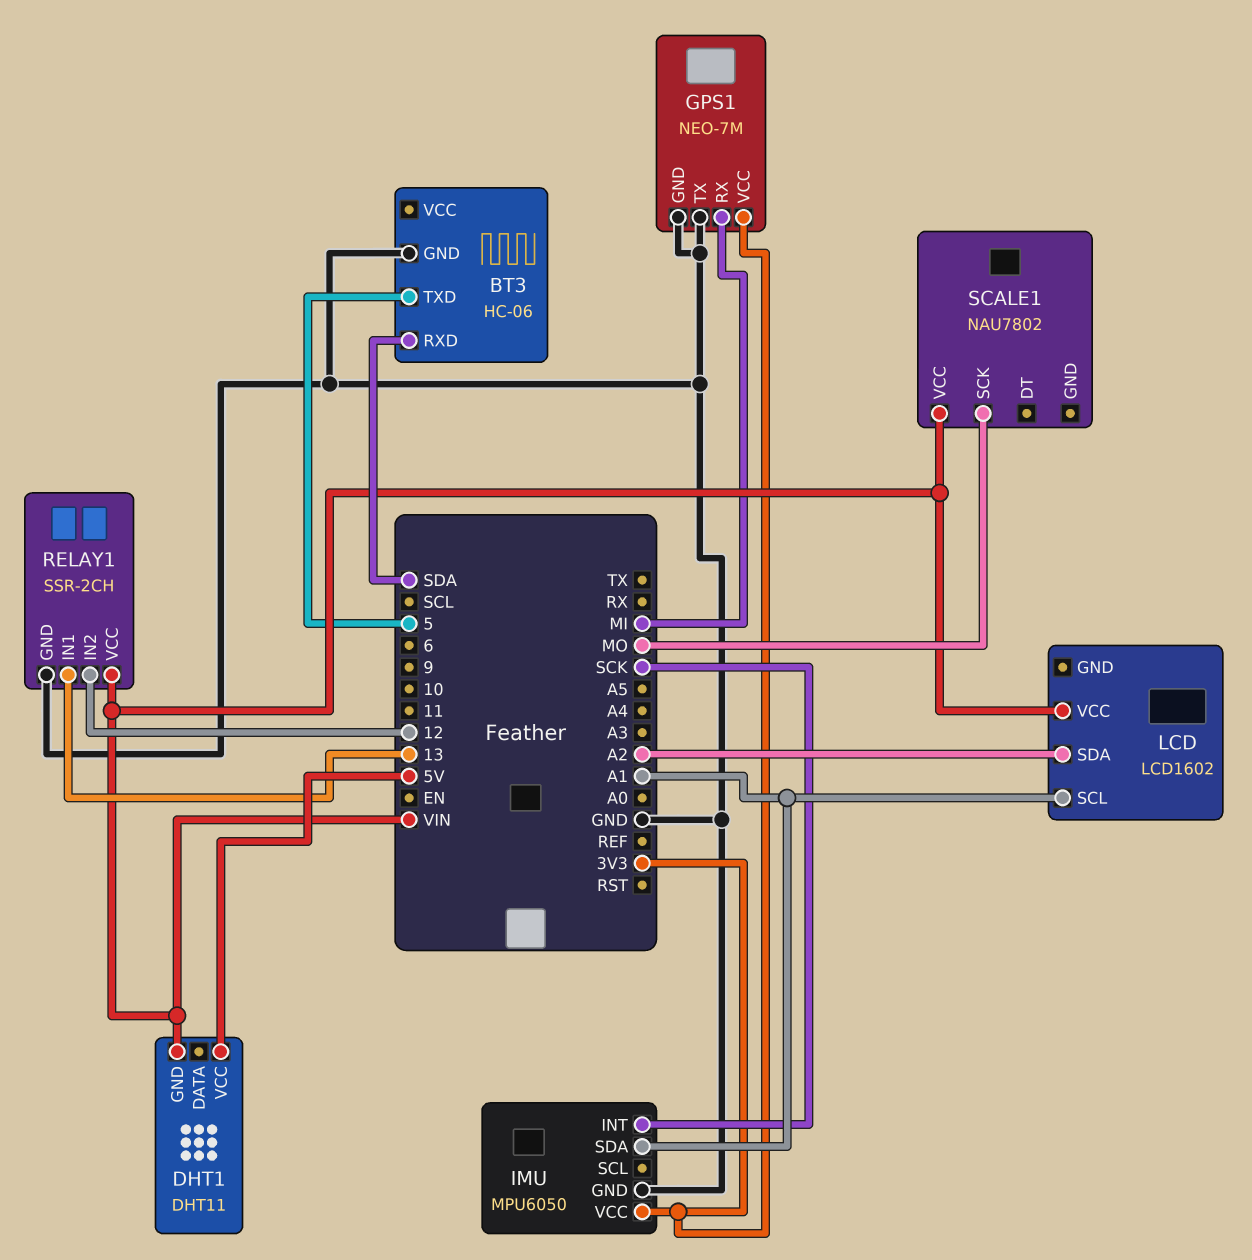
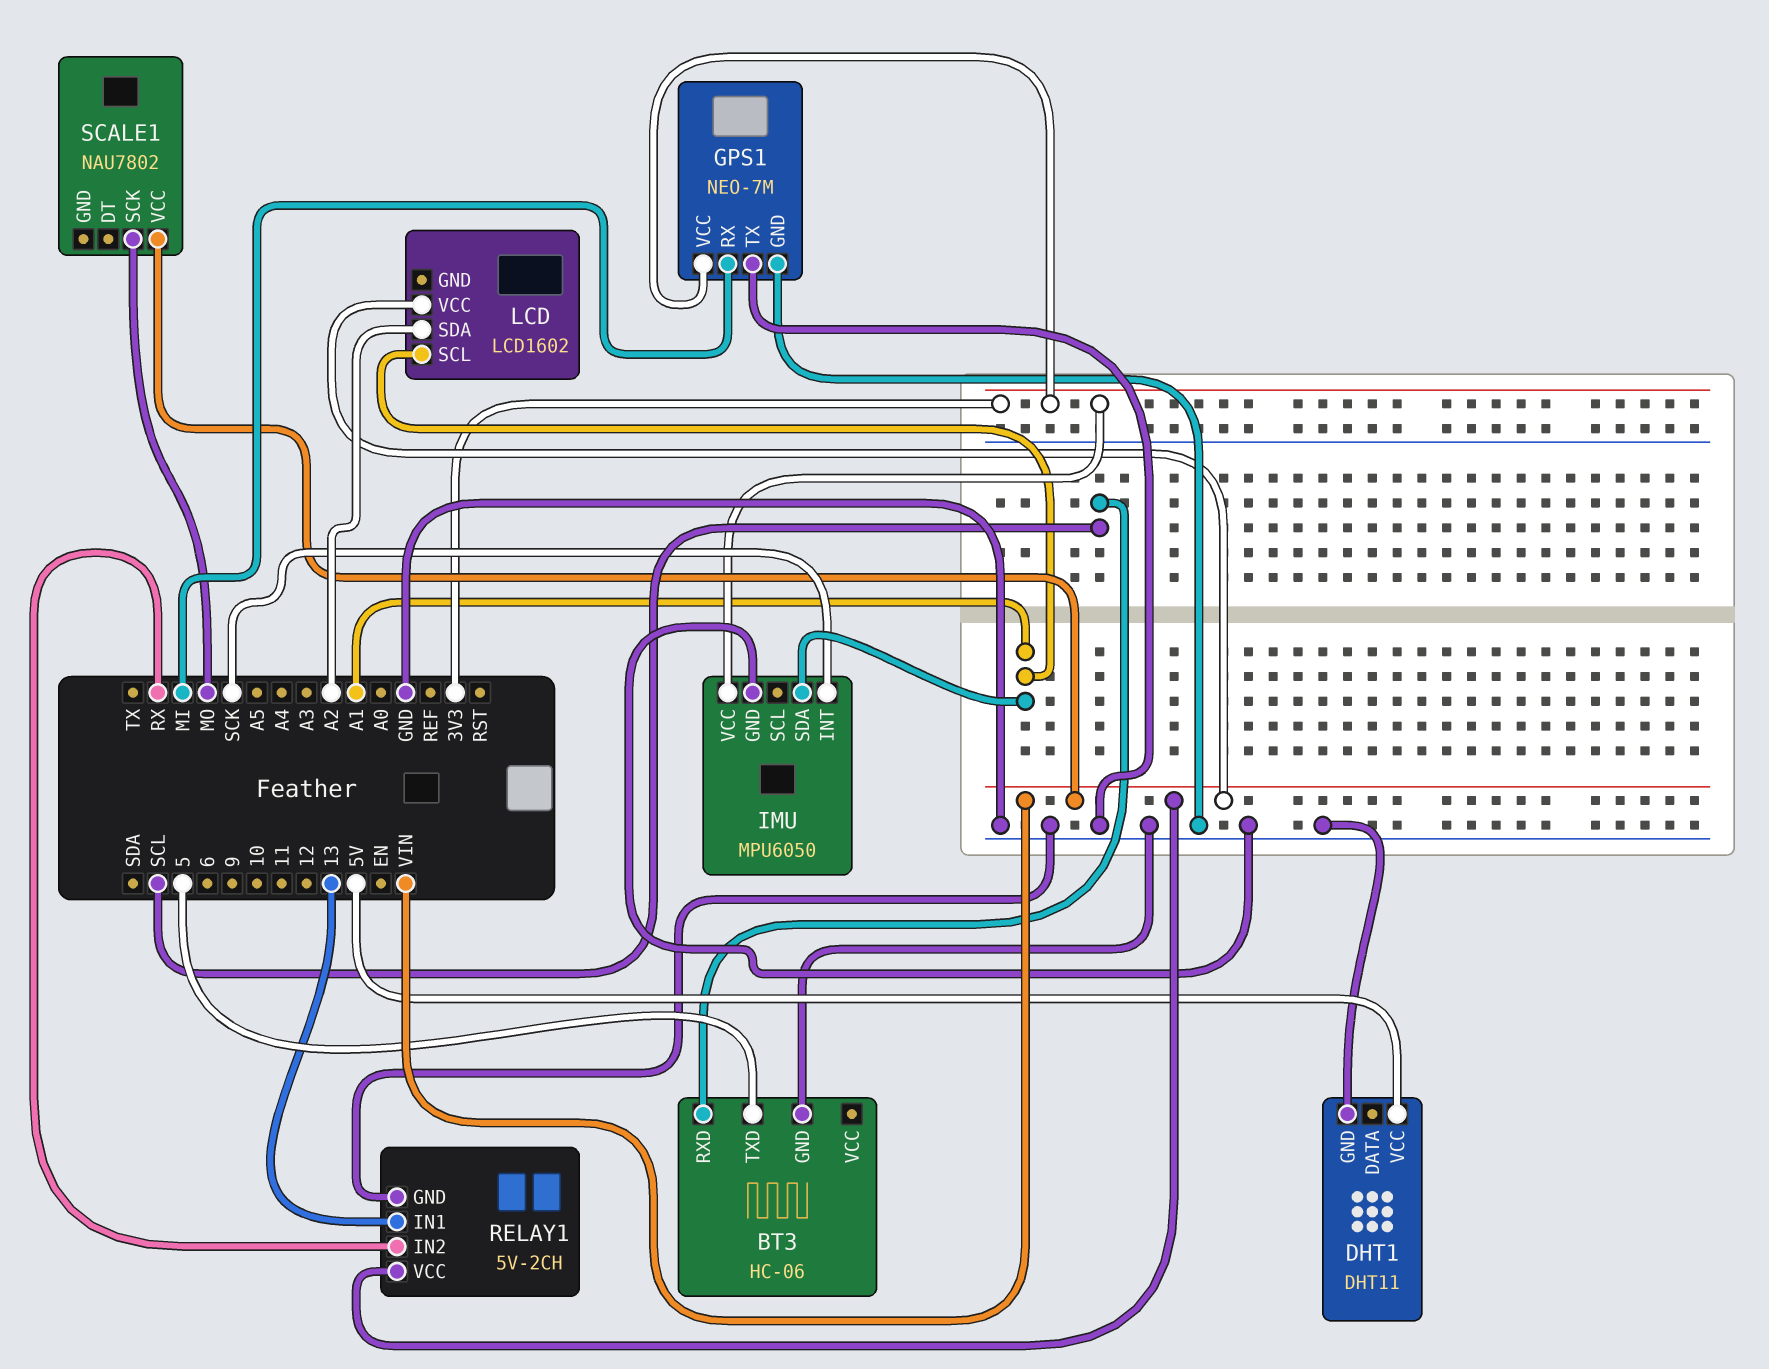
BT3 pin RXD: SDA -> SCL
DHT1 pin GND: VIN -> GND
RELAY1: SSR-2CH -> 5V-2CH
RELAY1 pin IN2: 12 -> RX

